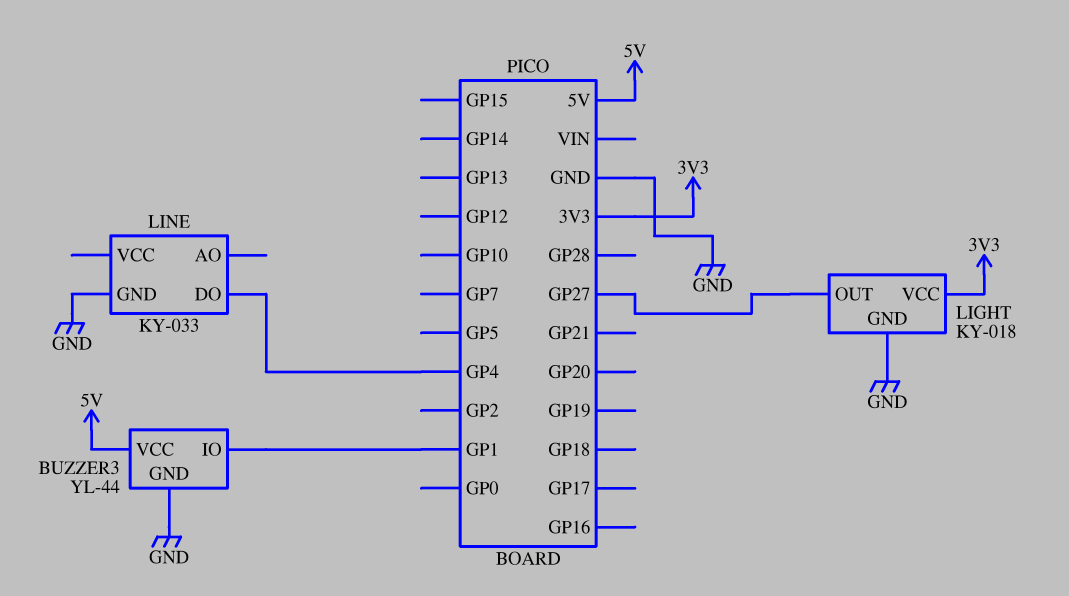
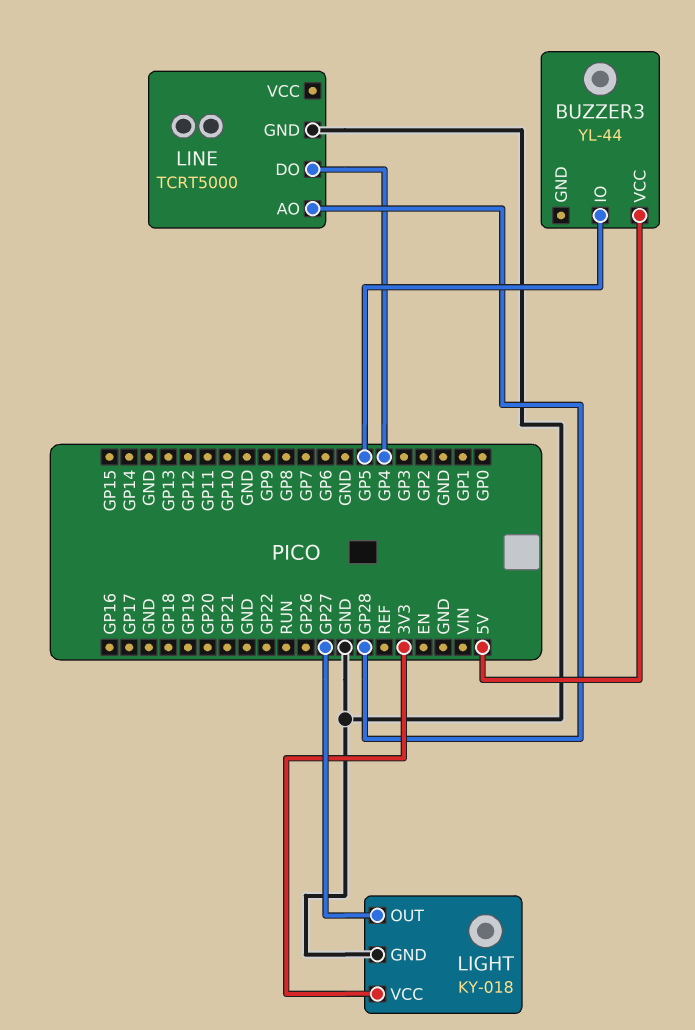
BUZZER3 pin GND: GND -> none
BUZZER3 pin IO: GP1 -> GP5
LINE: KY-033 -> TCRT5000
LINE pin AO: none -> GP28

